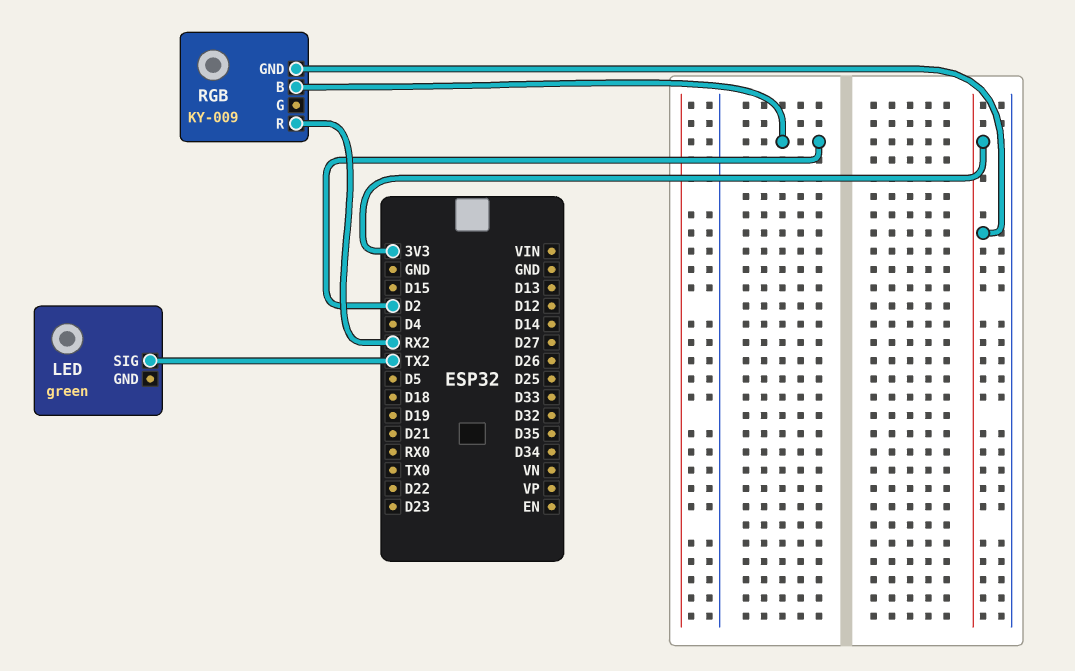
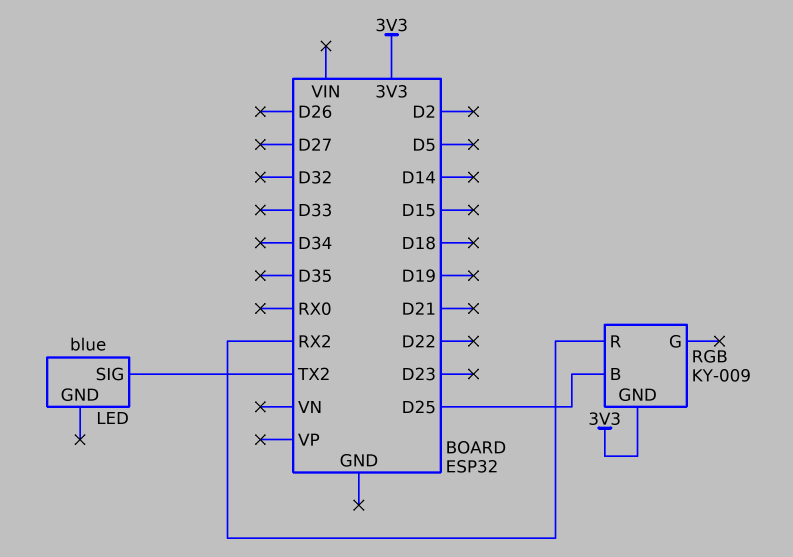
LED: green -> blue
RGB pin B: D2 -> D25

